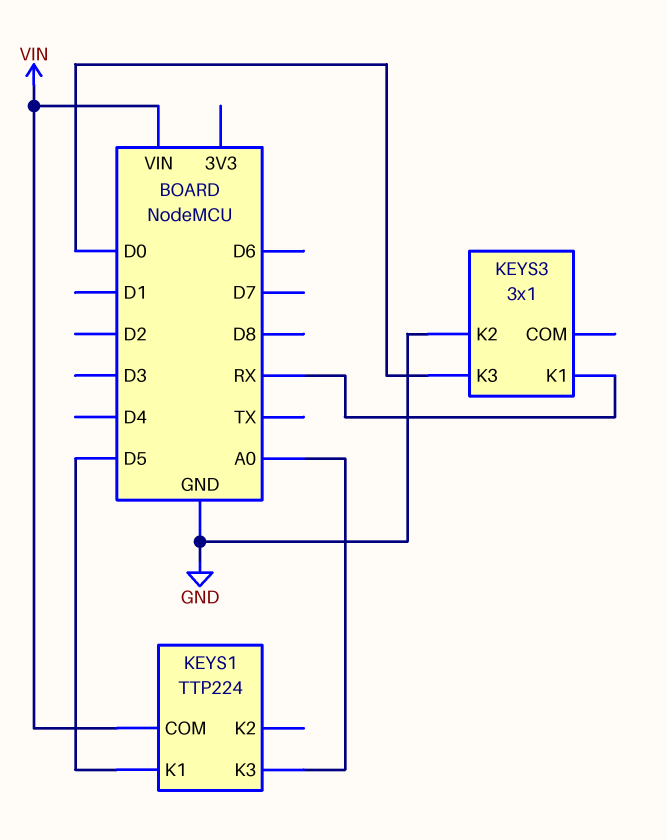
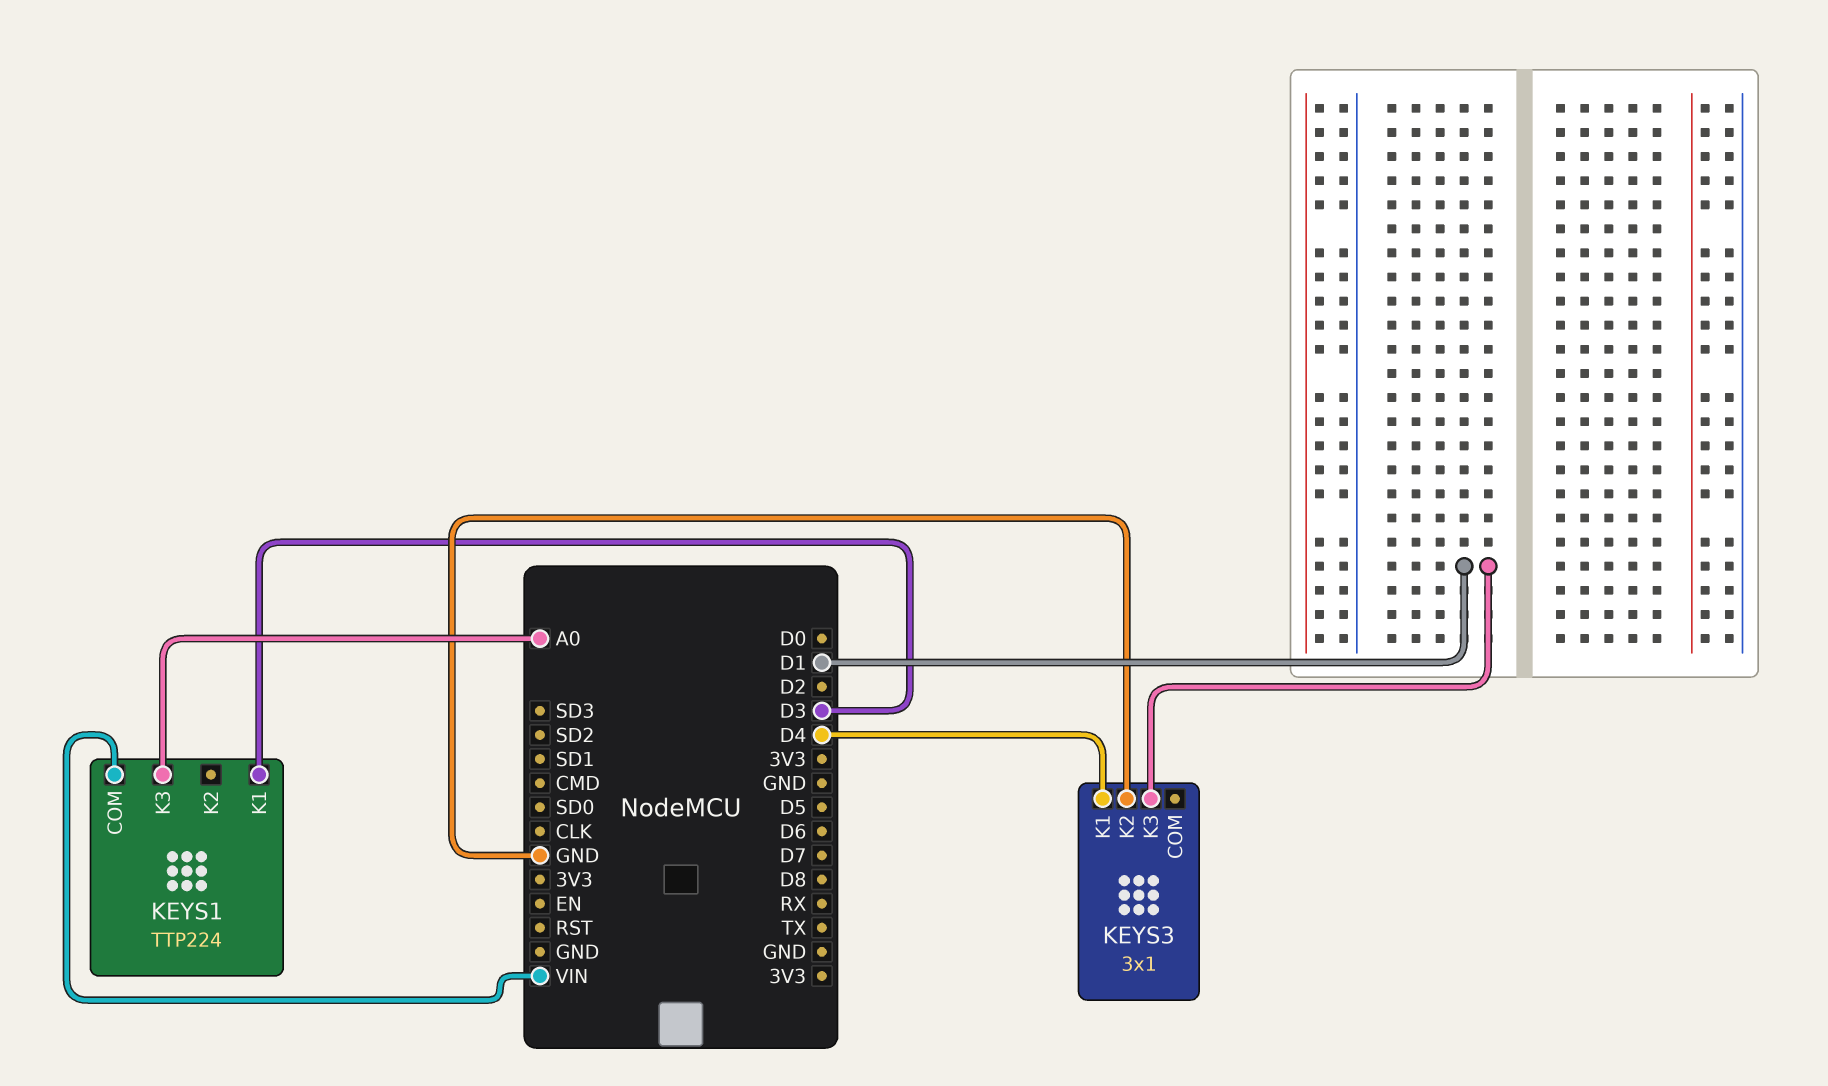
KEYS1 pin K1: D5 -> D3
KEYS3 pin K1: RX -> D4
KEYS3 pin K3: D0 -> D1

